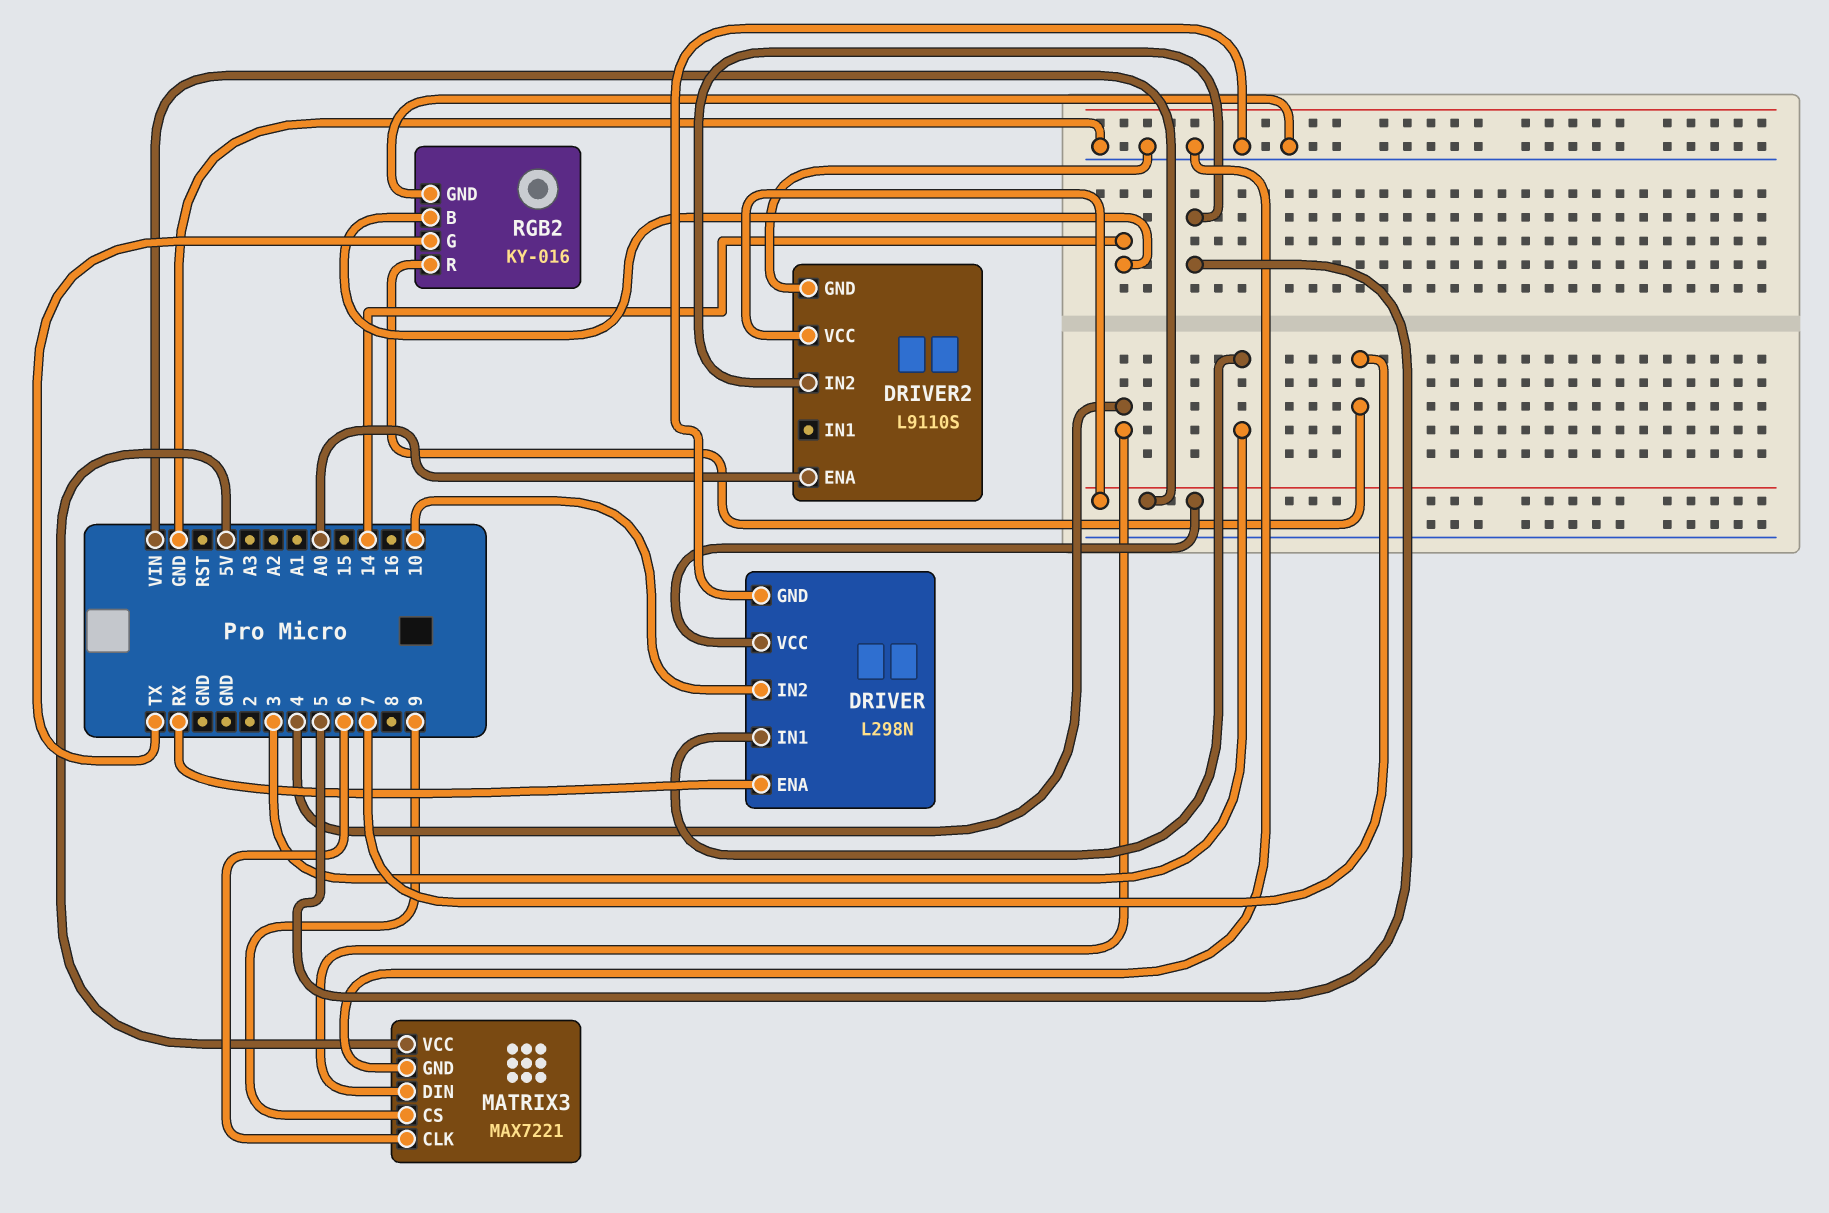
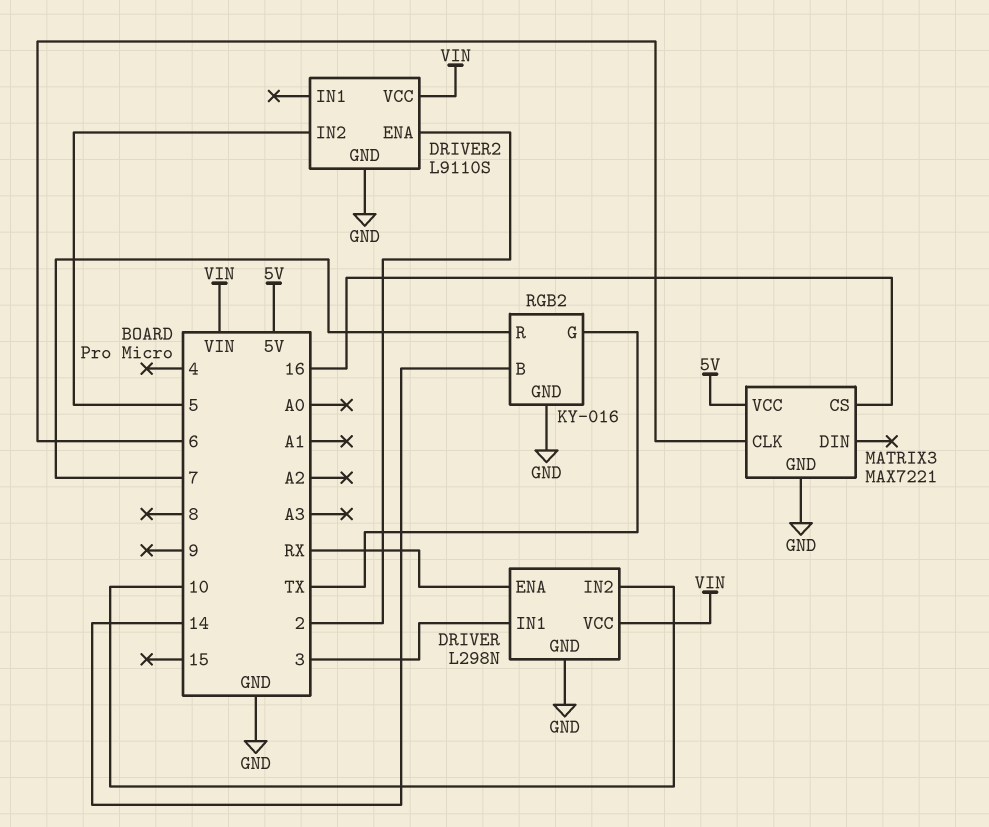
DRIVER2 pin ENA: A0 -> 2
MATRIX3 pin CS: 9 -> 16
MATRIX3 pin DIN: 4 -> none

